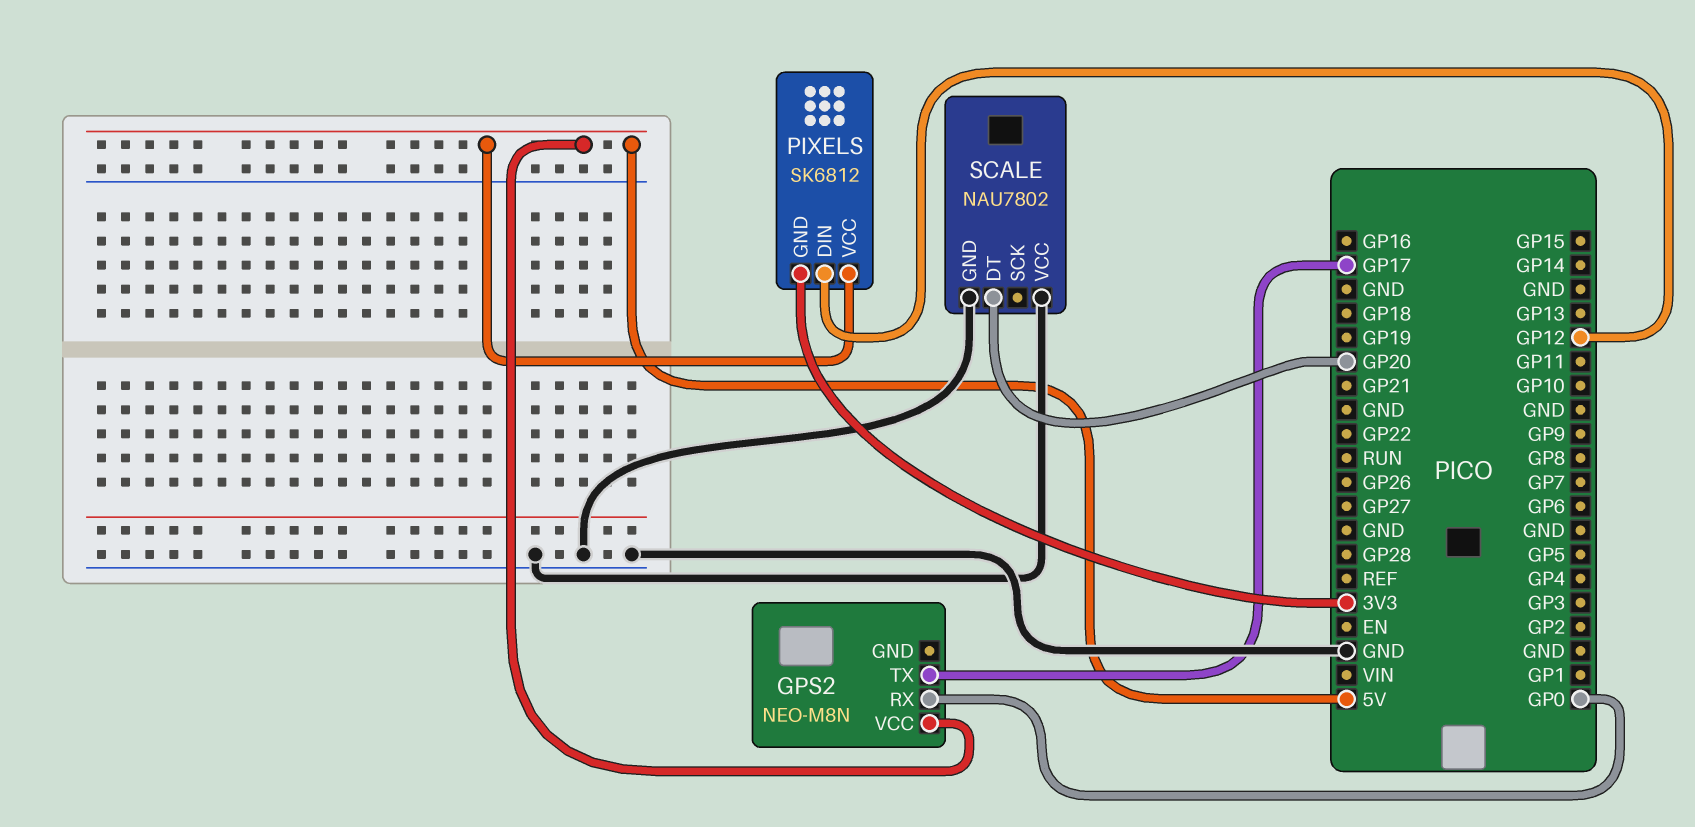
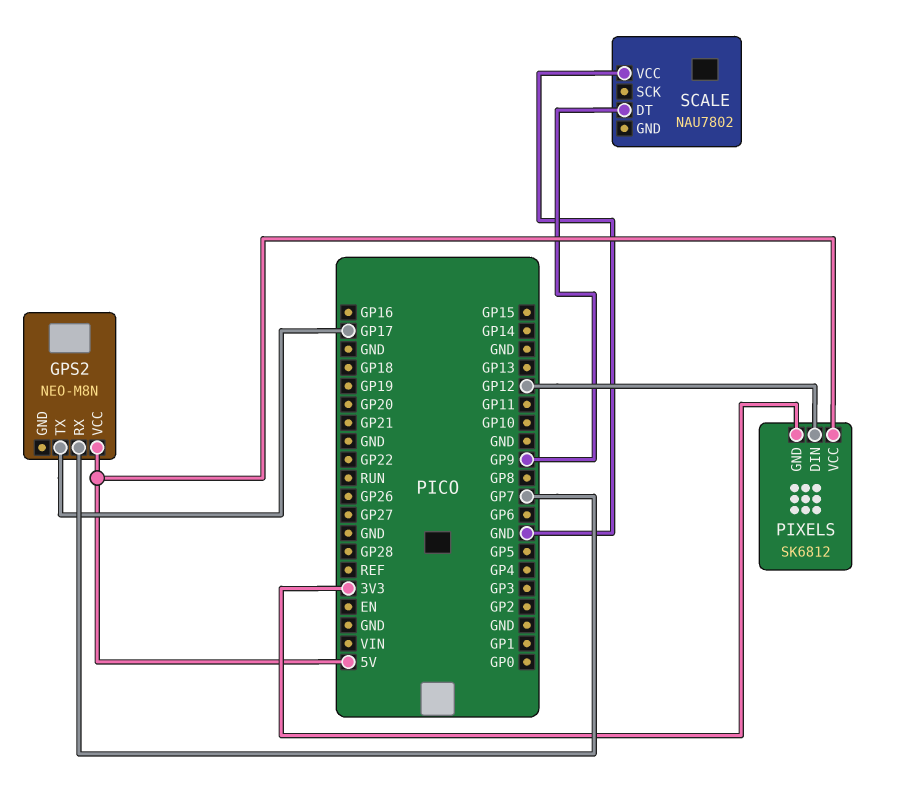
GPS2 pin RX: GP0 -> GP7
SCALE pin DT: GP20 -> GP9
SCALE pin GND: GND -> none

